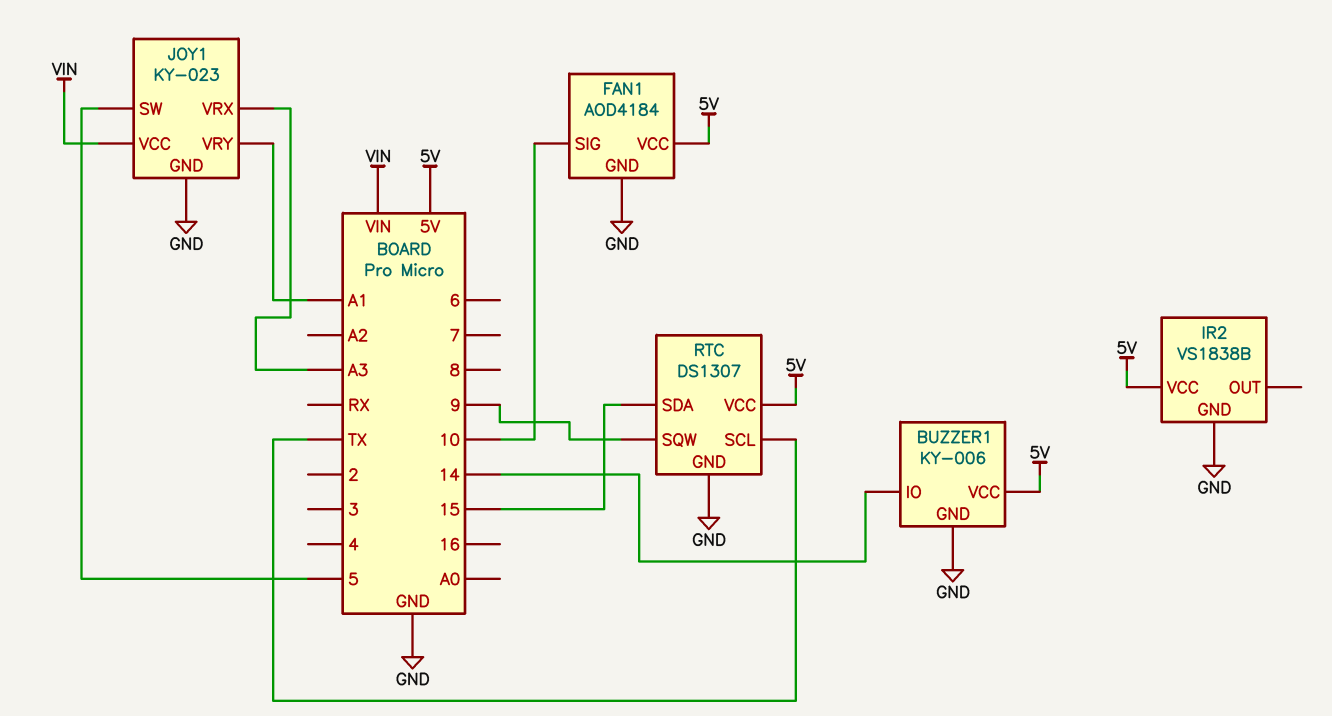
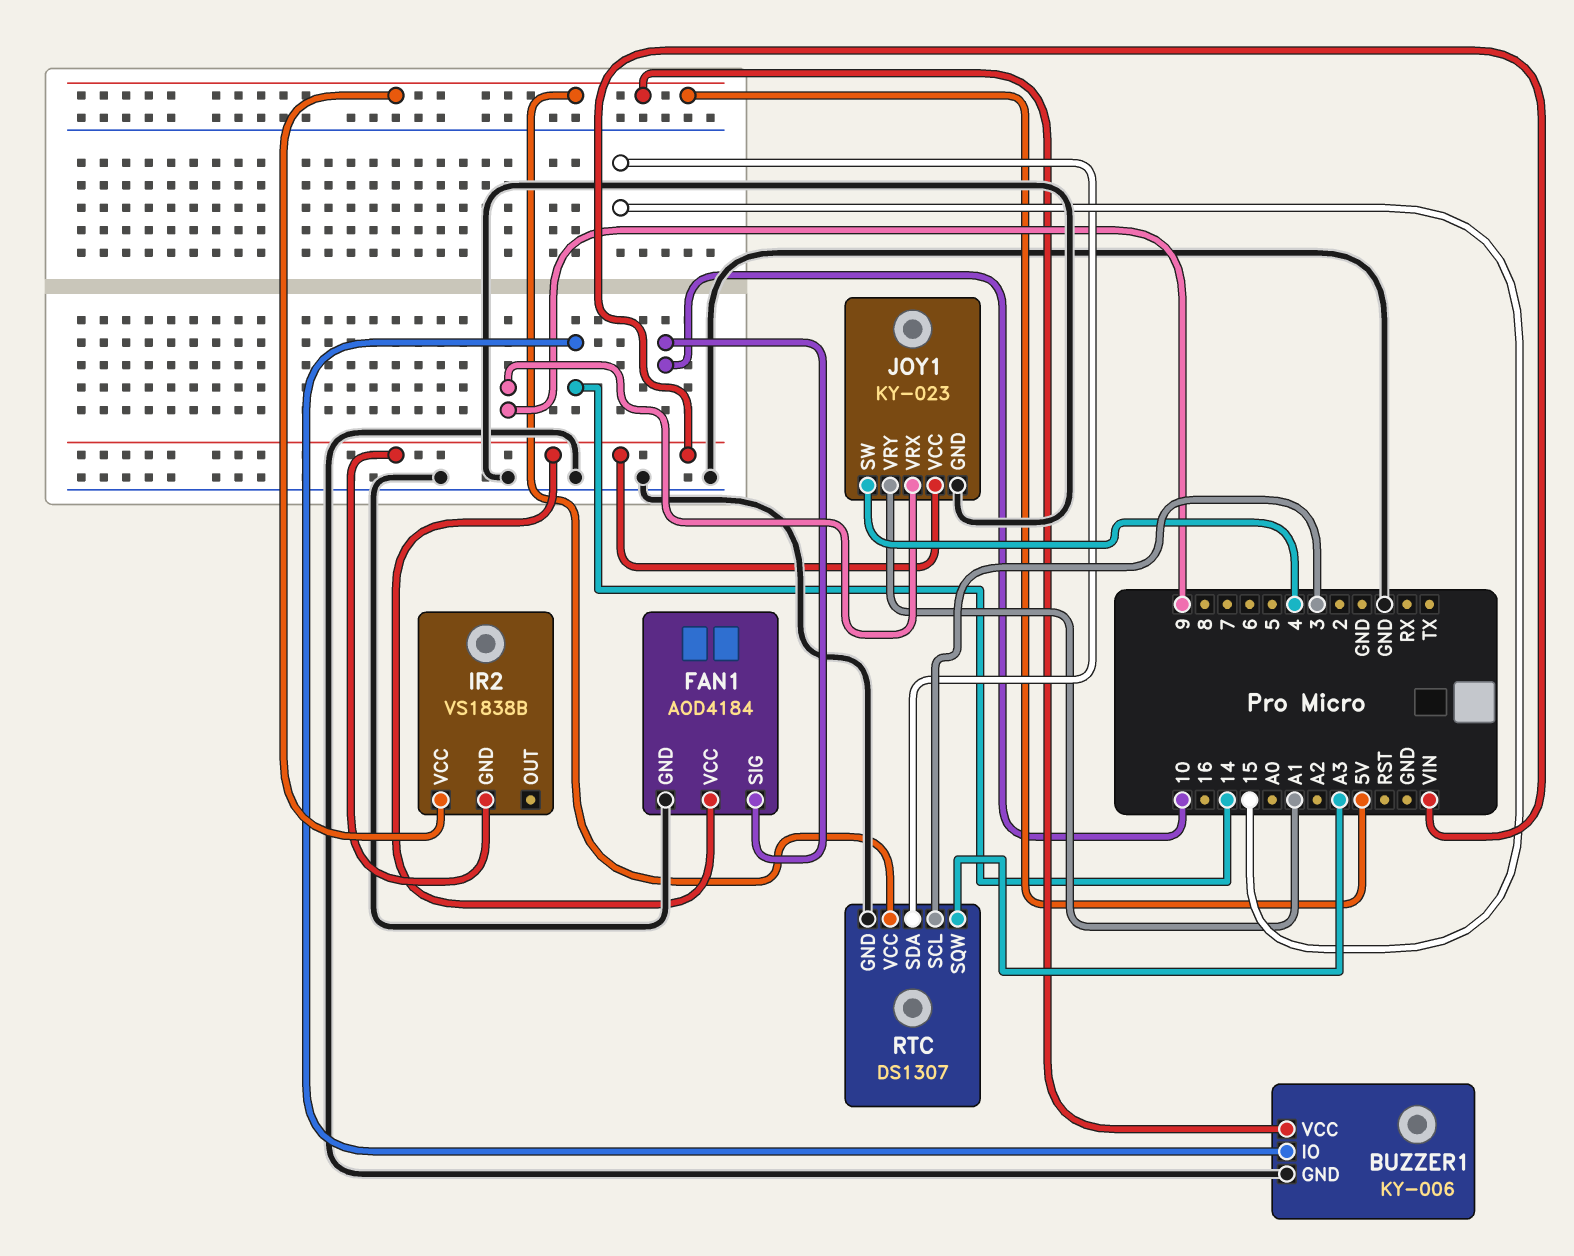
FAN1 pin VCC: 5V -> VIN
IR2 pin GND: GND -> VIN
JOY1 pin SW: 5 -> 4
JOY1 pin VRX: A3 -> 9
RTC pin SCL: TX -> 3
RTC pin SQW: 9 -> A3

